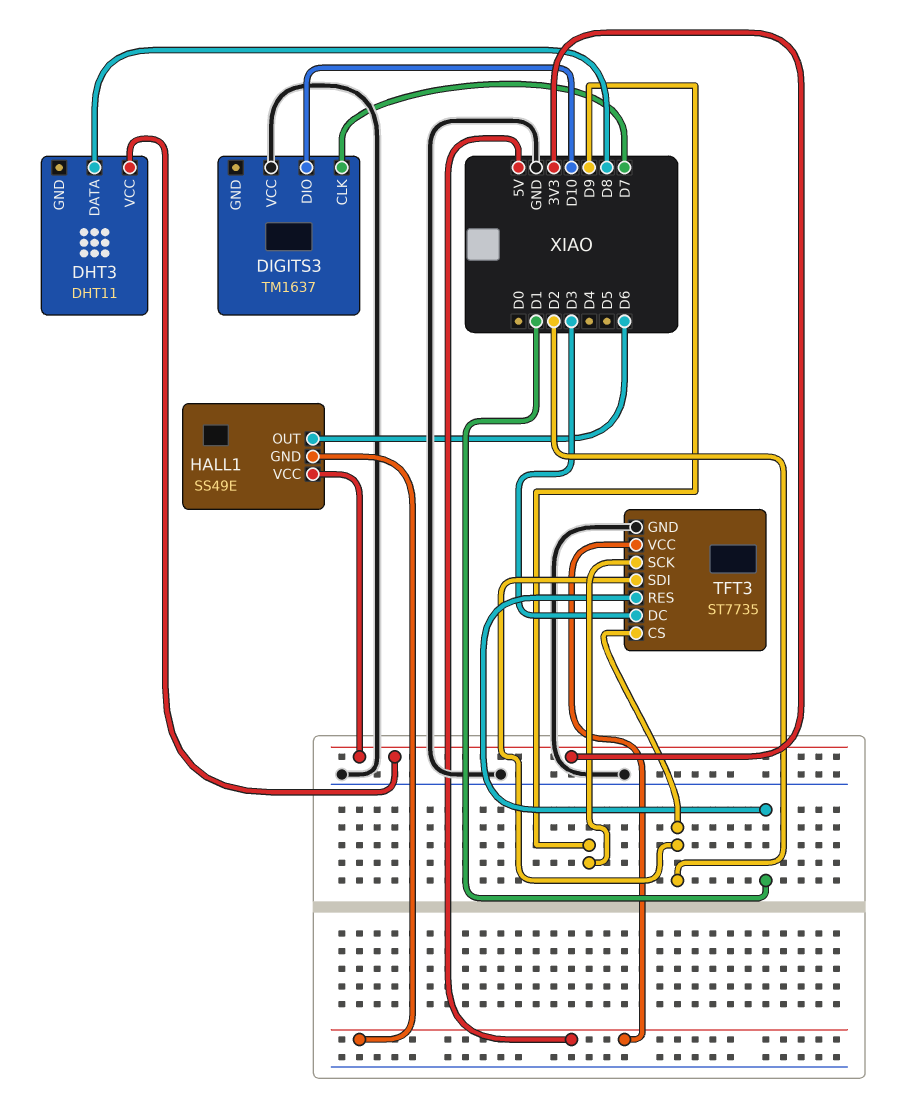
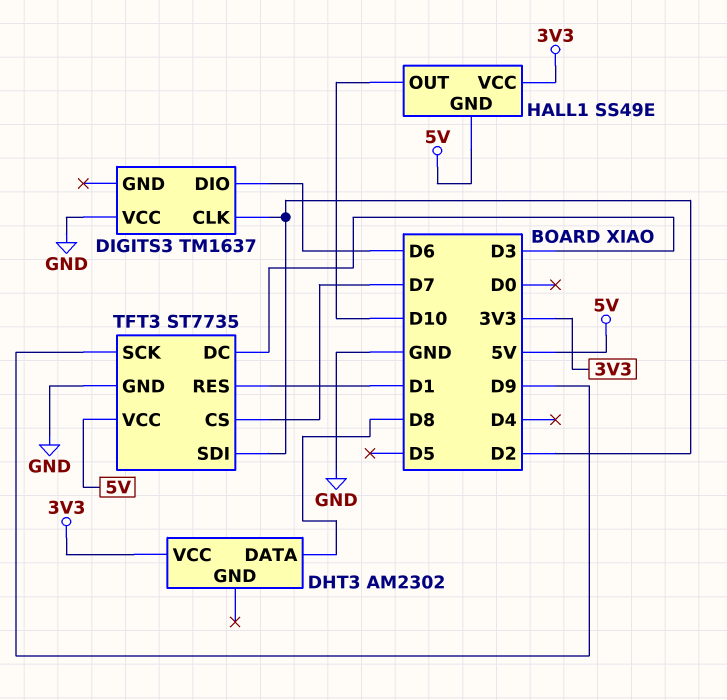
DHT3: DHT11 -> AM2302
DIGITS3 pin CLK: D7 -> D2
DIGITS3 pin DIO: D10 -> D6
HALL1 pin OUT: D6 -> D10
TFT3 pin CS: D2 -> D7

